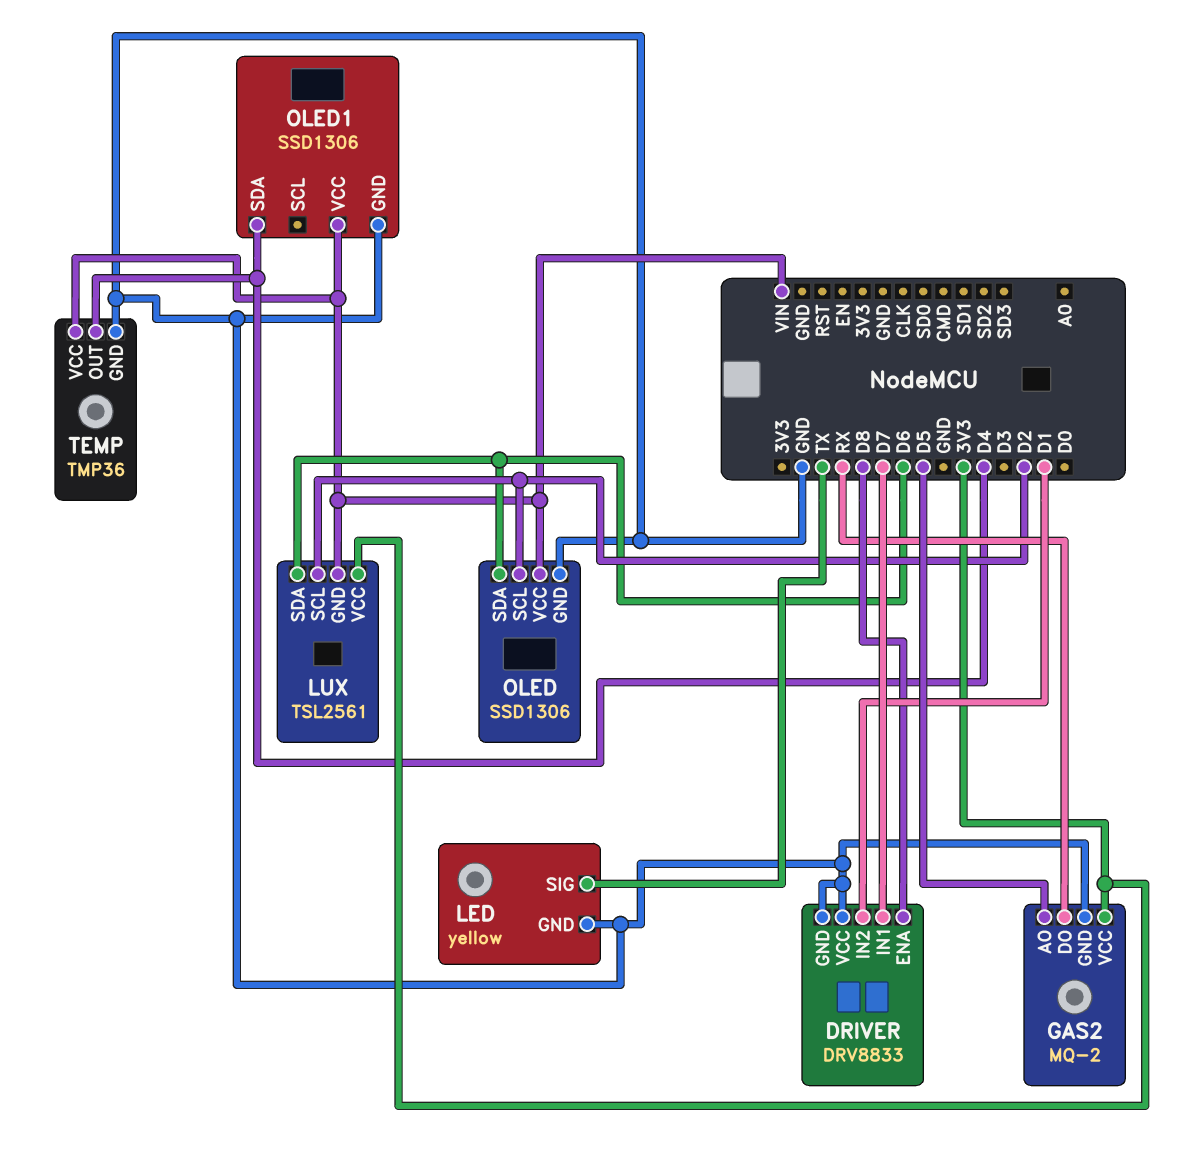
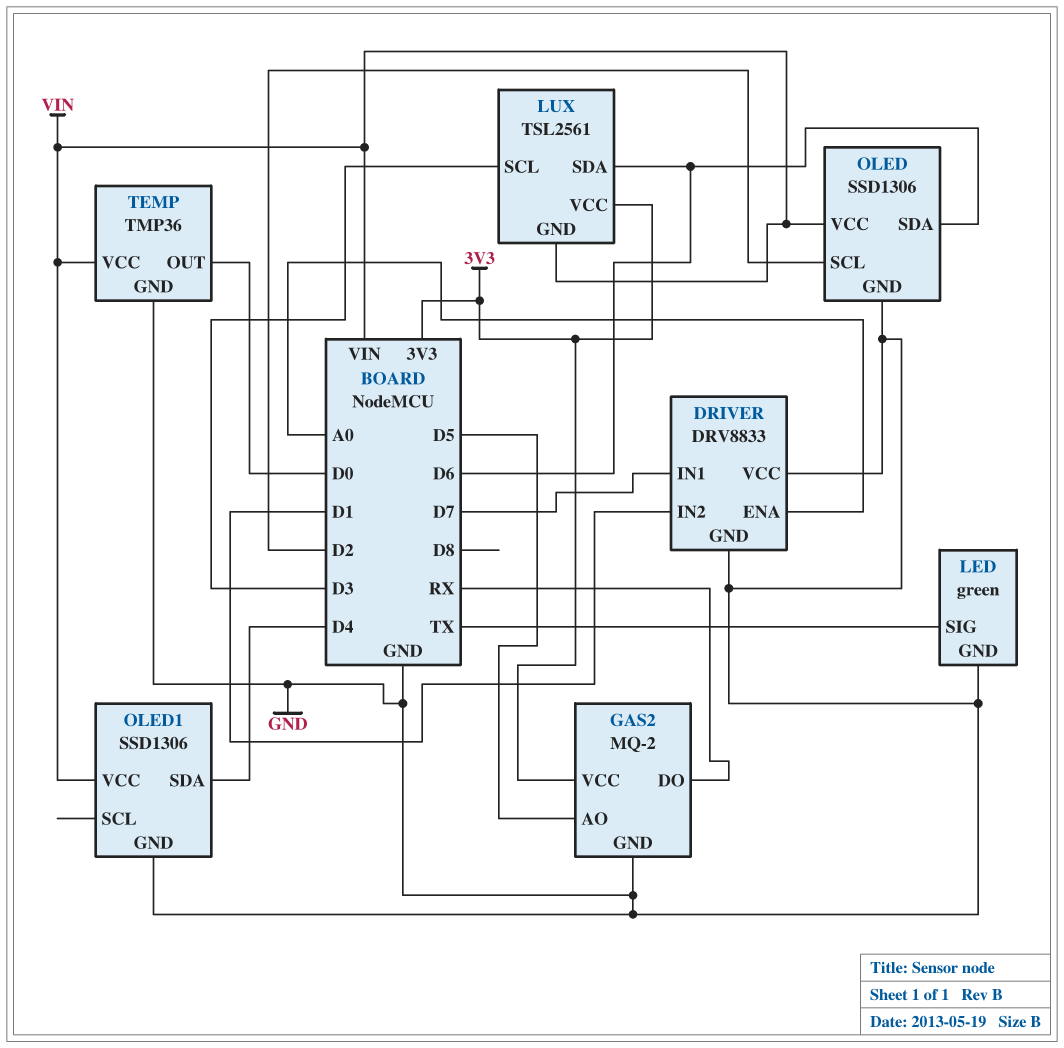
DRIVER pin ENA: D8 -> A0
LED: yellow -> green
LUX pin SCL: D2 -> D3
TEMP pin OUT: D4 -> D0

